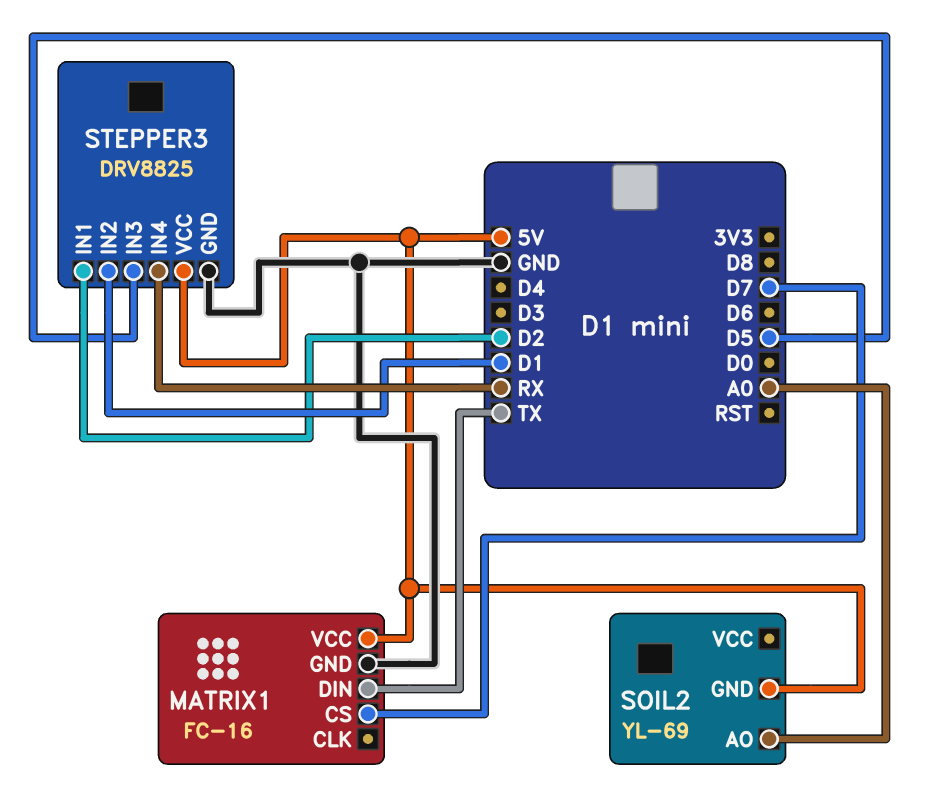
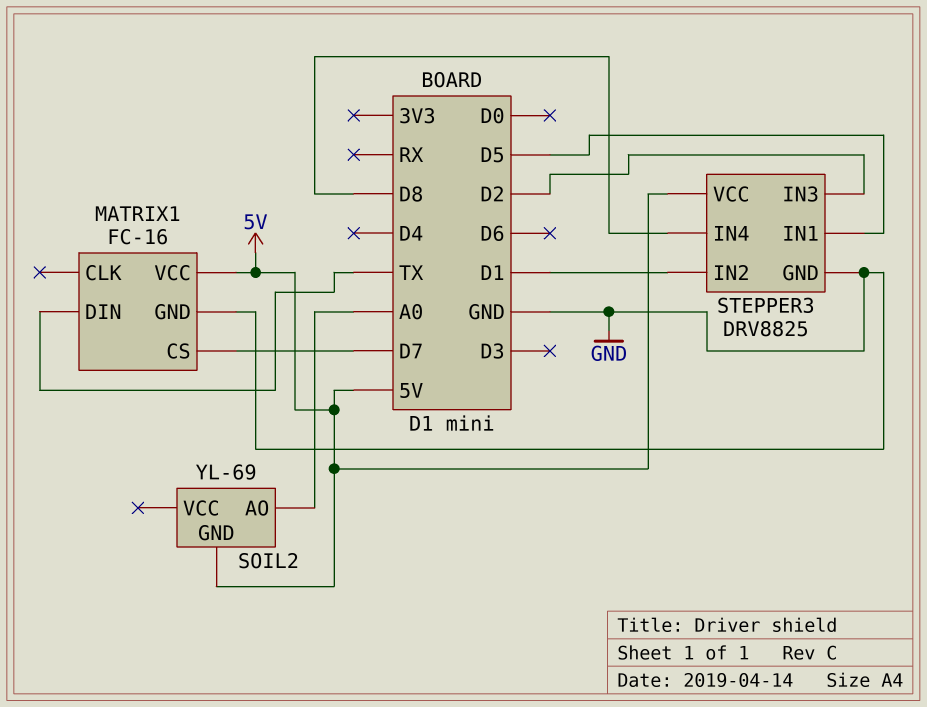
STEPPER3 pin IN1: D2 -> D5
STEPPER3 pin IN3: D5 -> D2
STEPPER3 pin IN4: RX -> D8

